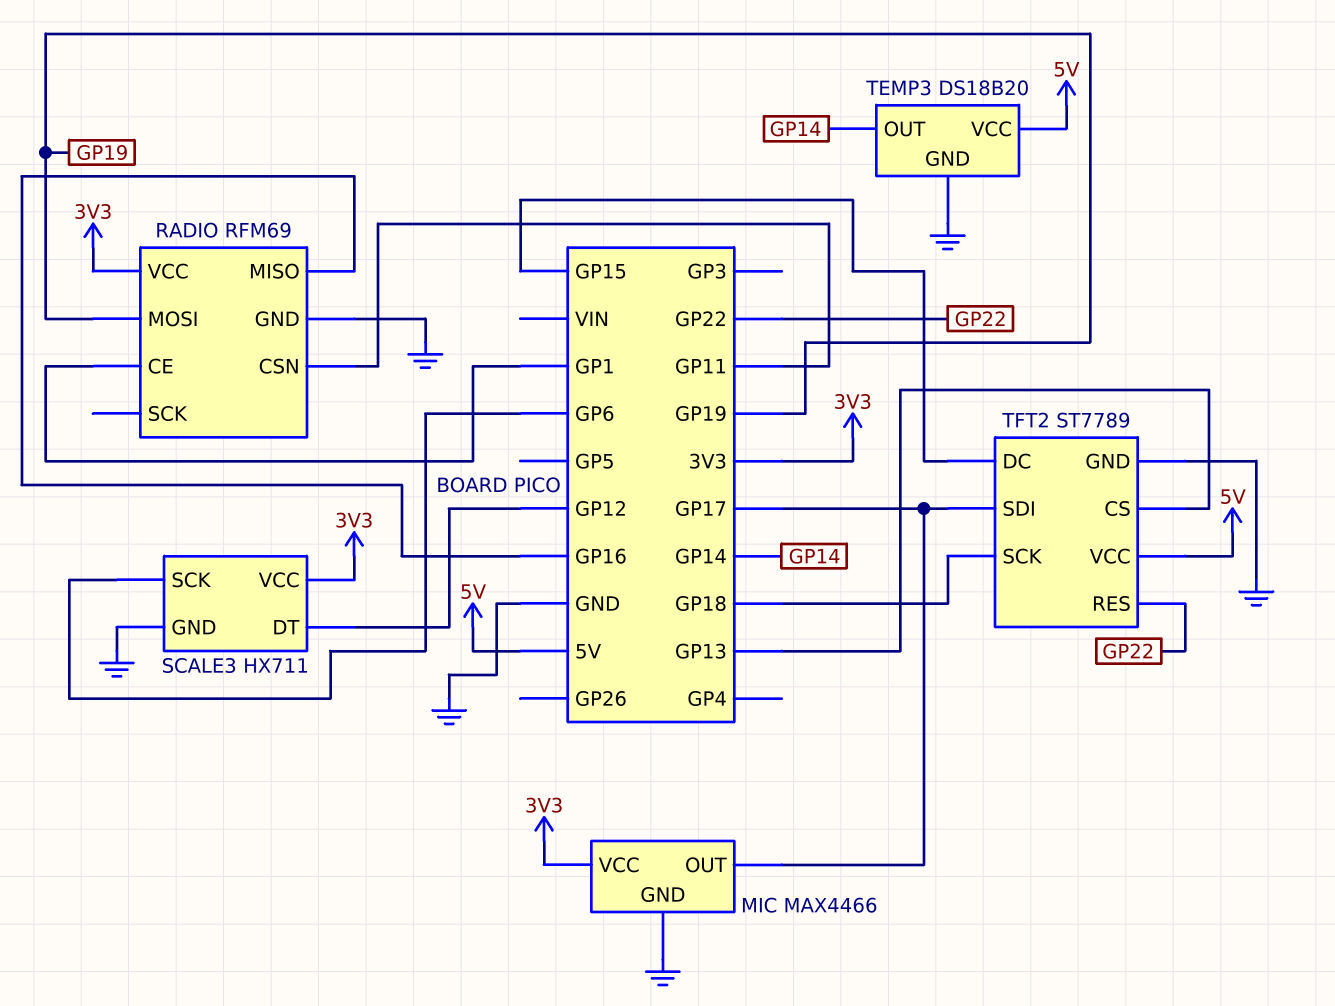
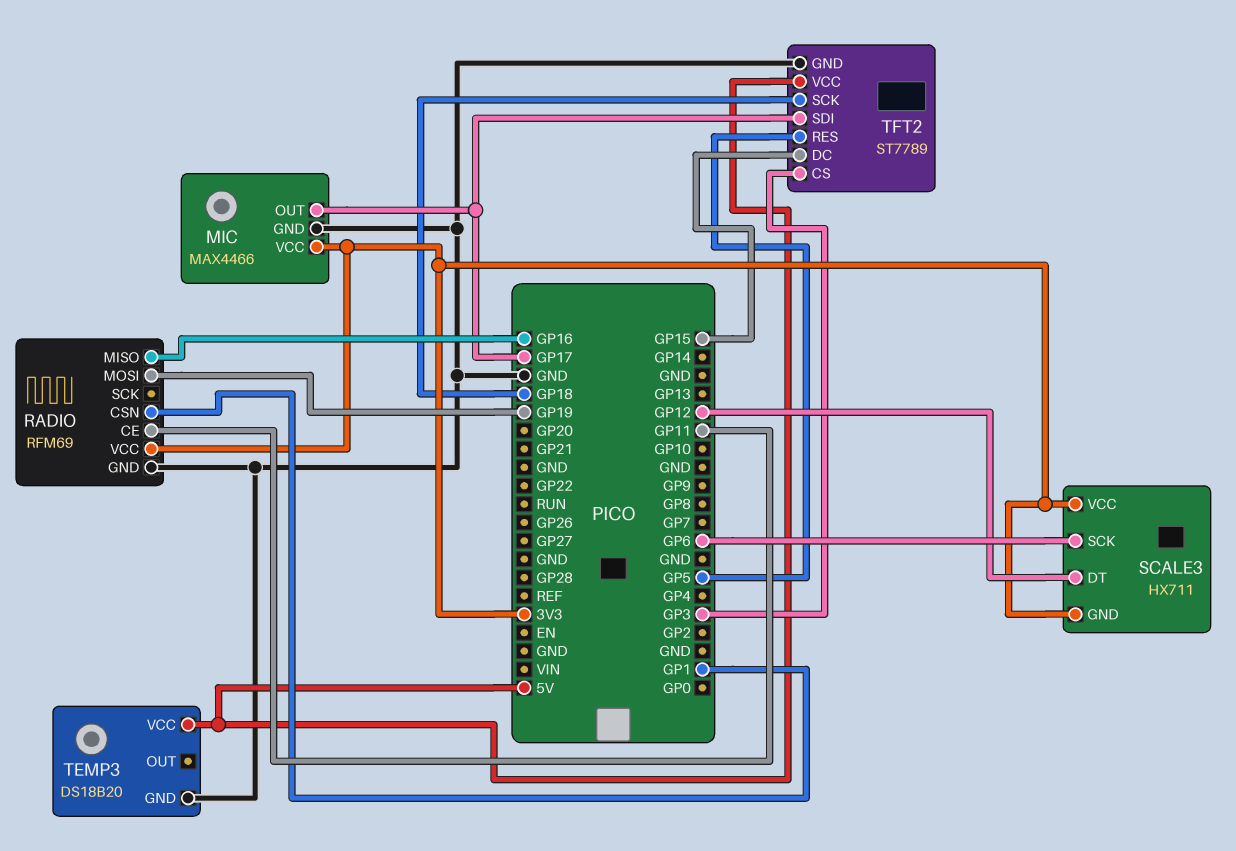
RADIO pin CE: GP1 -> GP11
RADIO pin CSN: GP11 -> GP1
SCALE3 pin GND: GND -> 3V3
TEMP3 pin OUT: GP14 -> none
TFT2 pin CS: GP13 -> GP3
TFT2 pin RES: GP22 -> GP5

